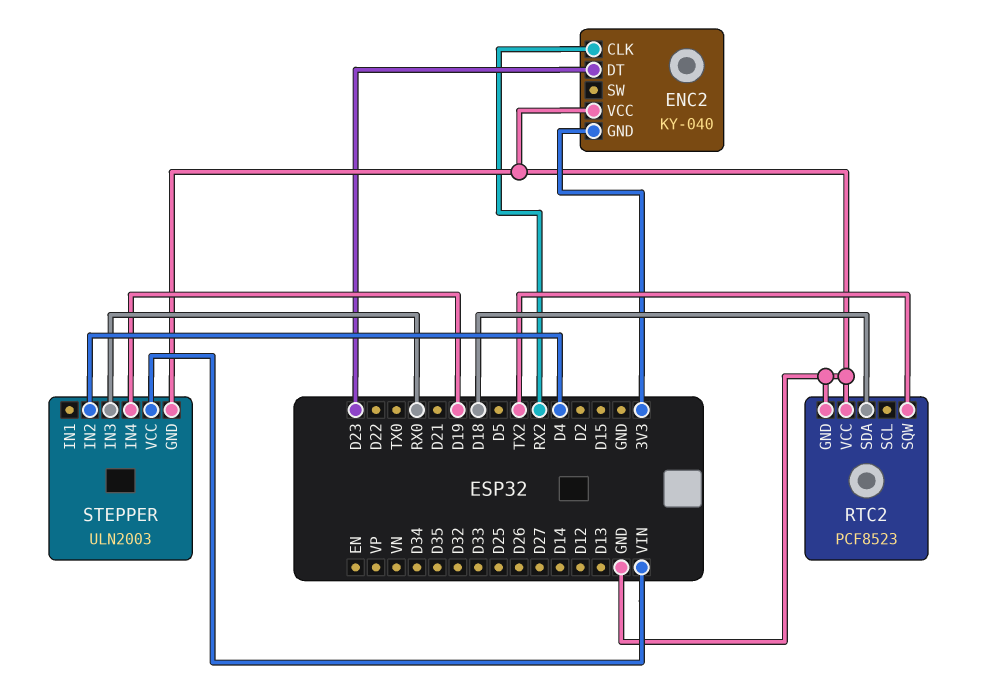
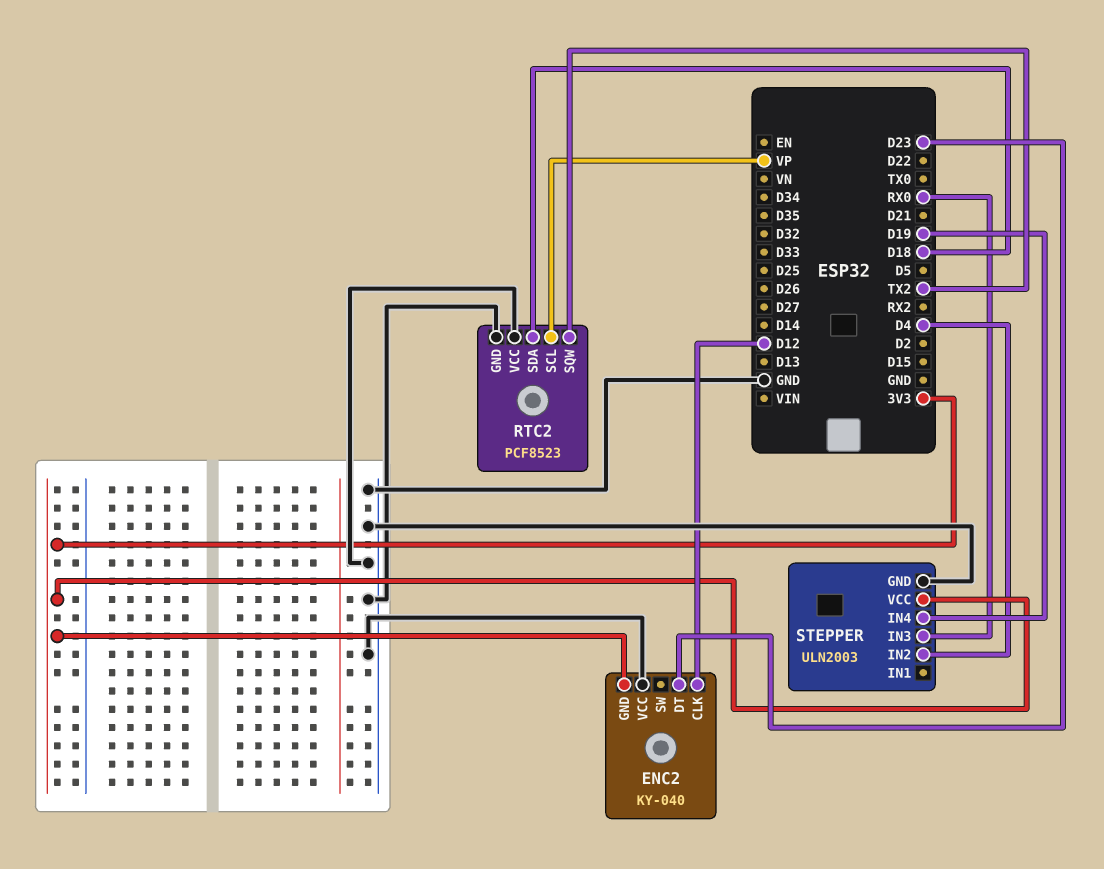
ENC2 pin CLK: RX2 -> D12
RTC2 pin SCL: none -> VP
STEPPER pin VCC: VIN -> 3V3

